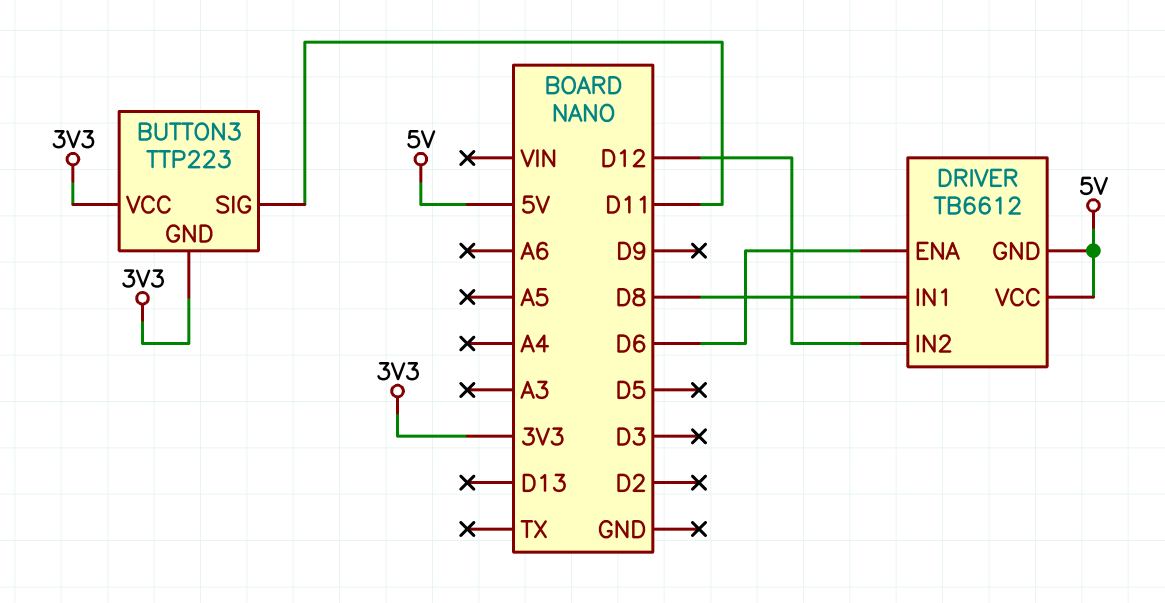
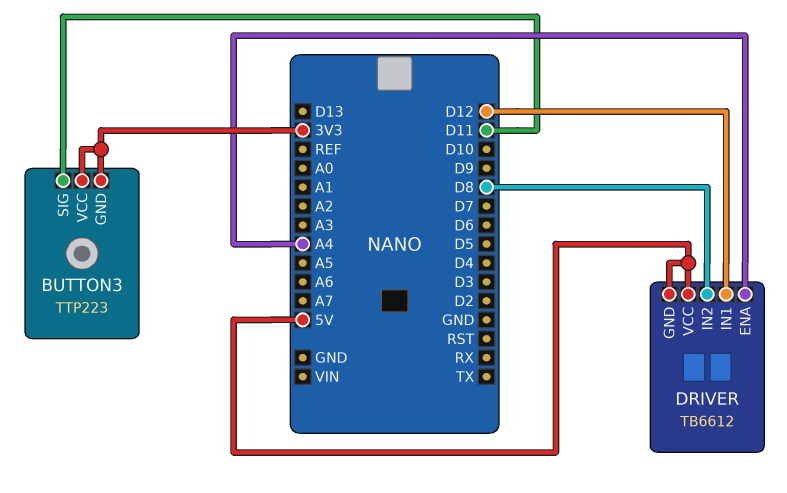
DRIVER pin ENA: D6 -> A4
DRIVER pin IN1: D8 -> D12
DRIVER pin IN2: D12 -> D8

